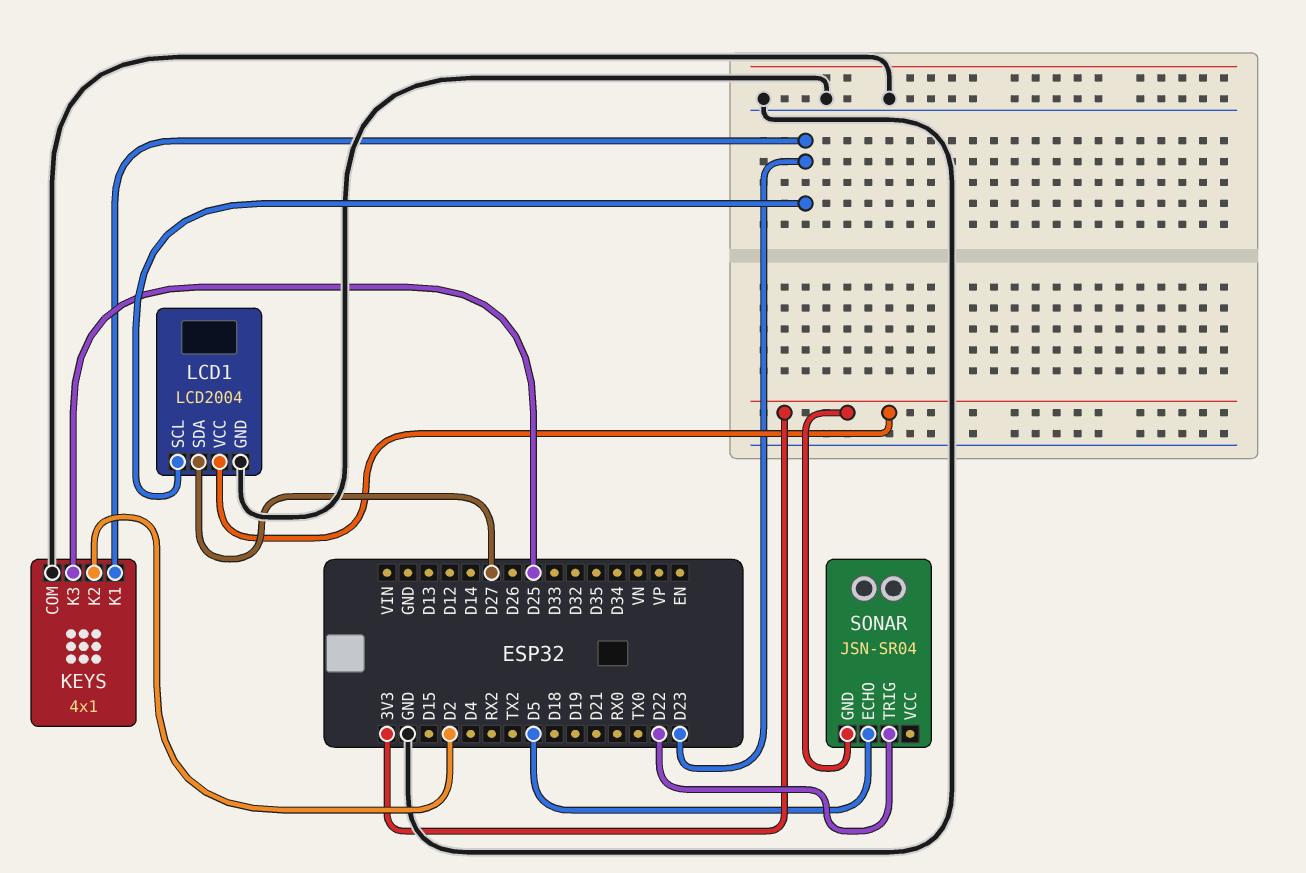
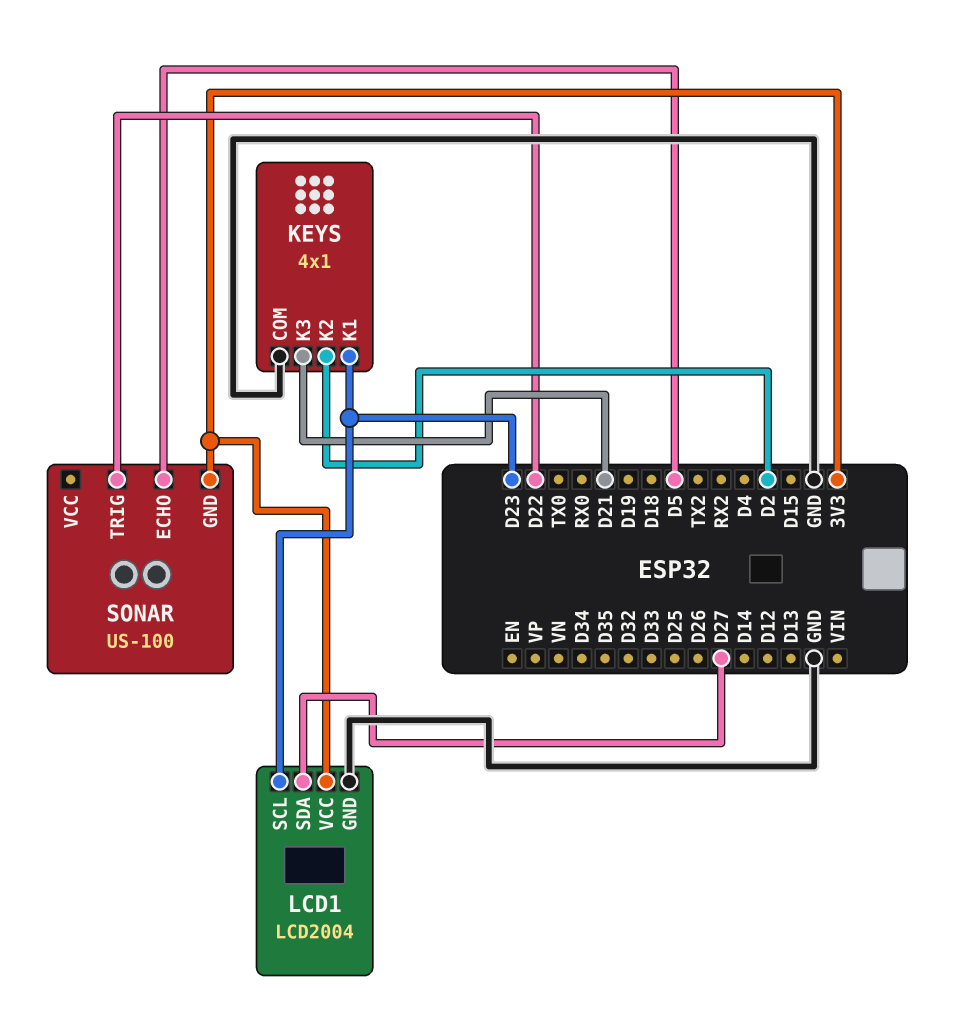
KEYS pin K3: D25 -> D21
SONAR: JSN-SR04 -> US-100

